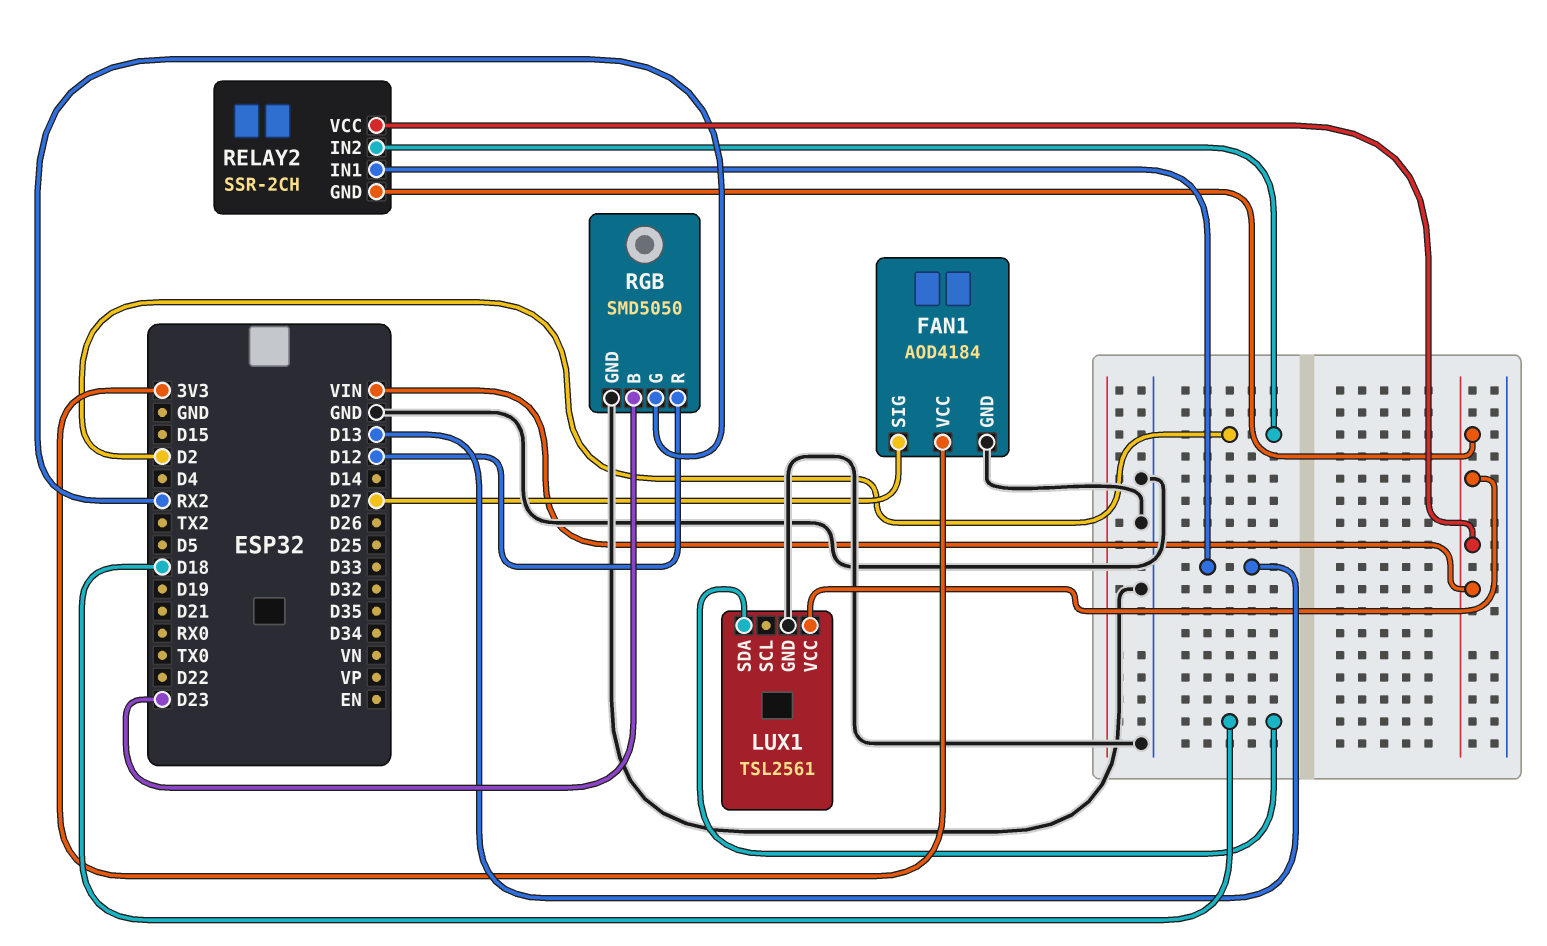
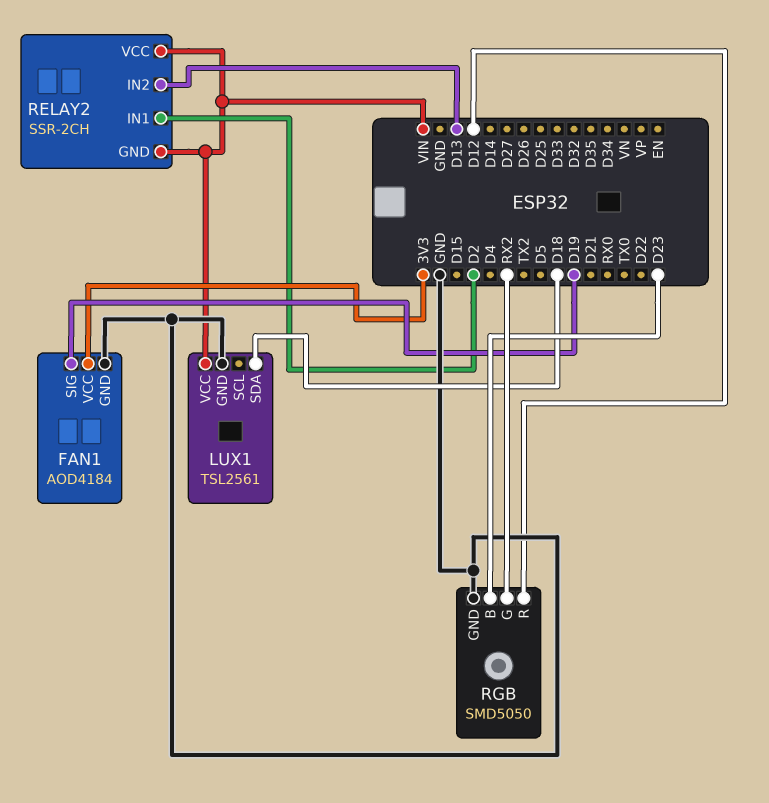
FAN1 pin SIG: D27 -> D19
RELAY2 pin IN1: D13 -> D2
RELAY2 pin IN2: D2 -> D13

